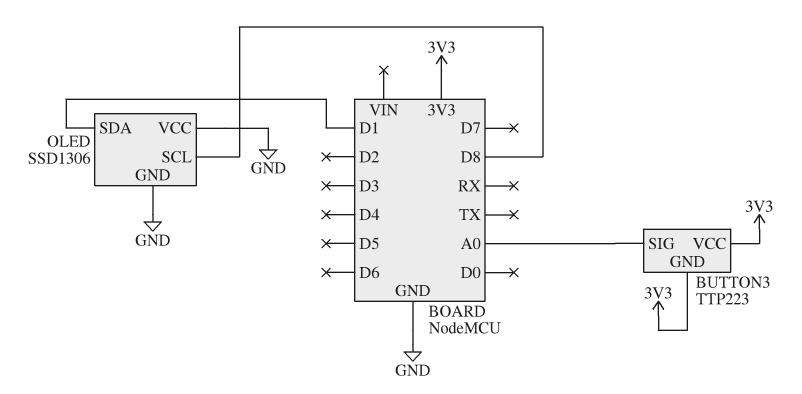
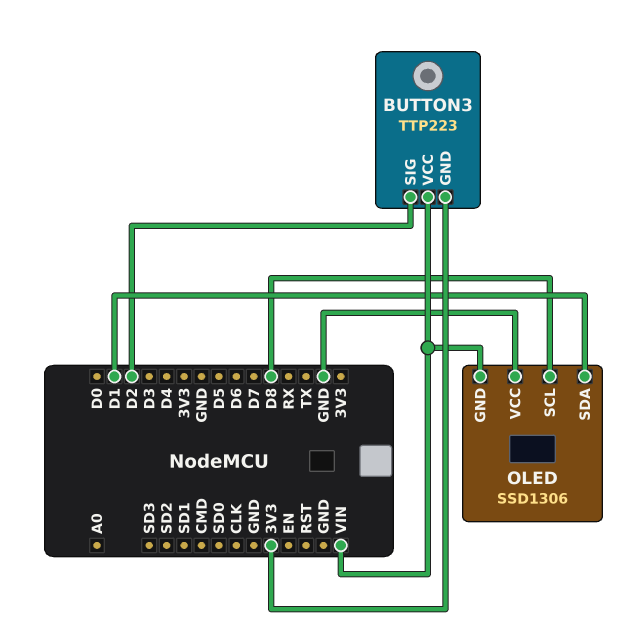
BUTTON3 pin SIG: A0 -> D2
BUTTON3 pin VCC: 3V3 -> VIN
OLED pin GND: GND -> VIN

